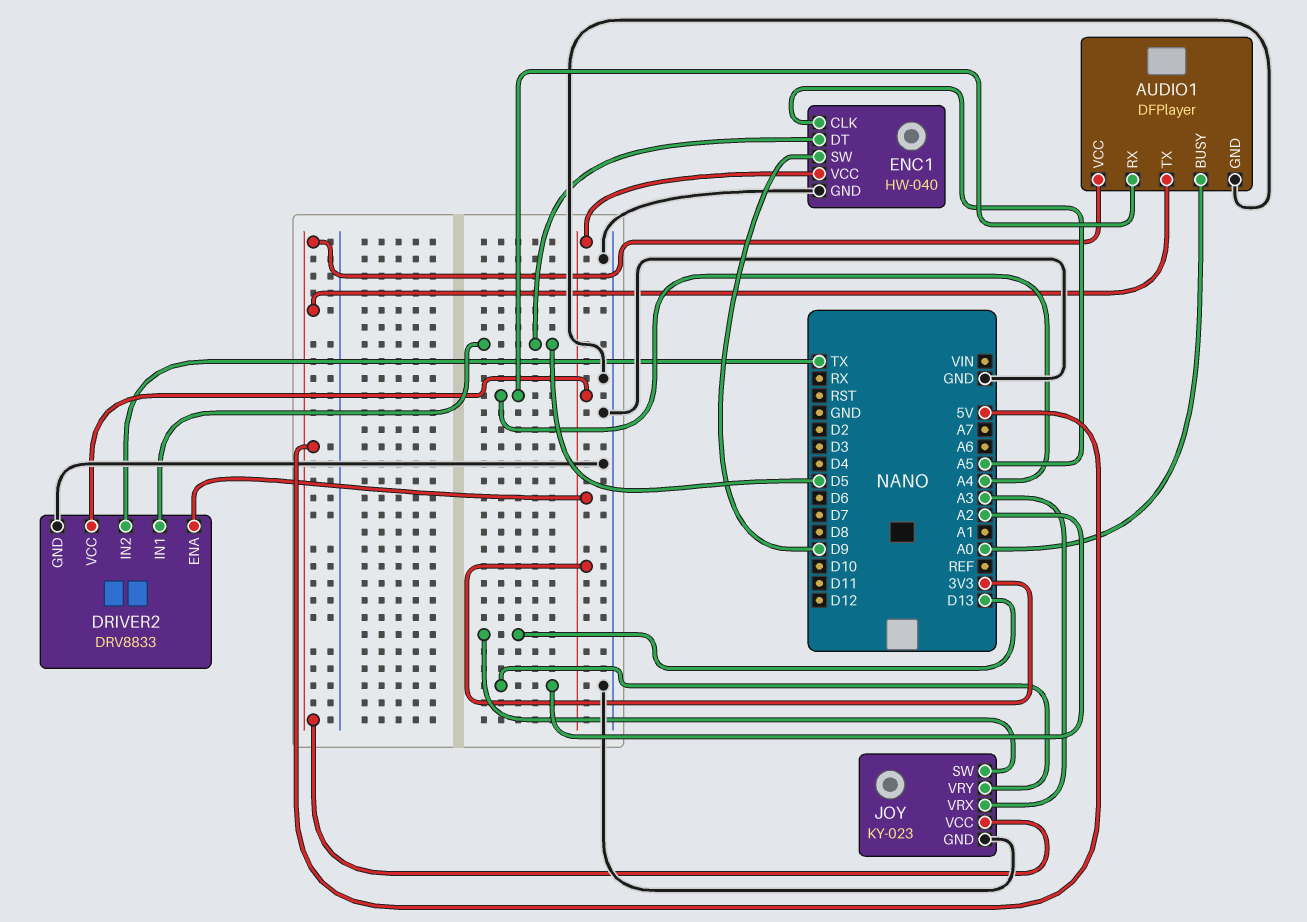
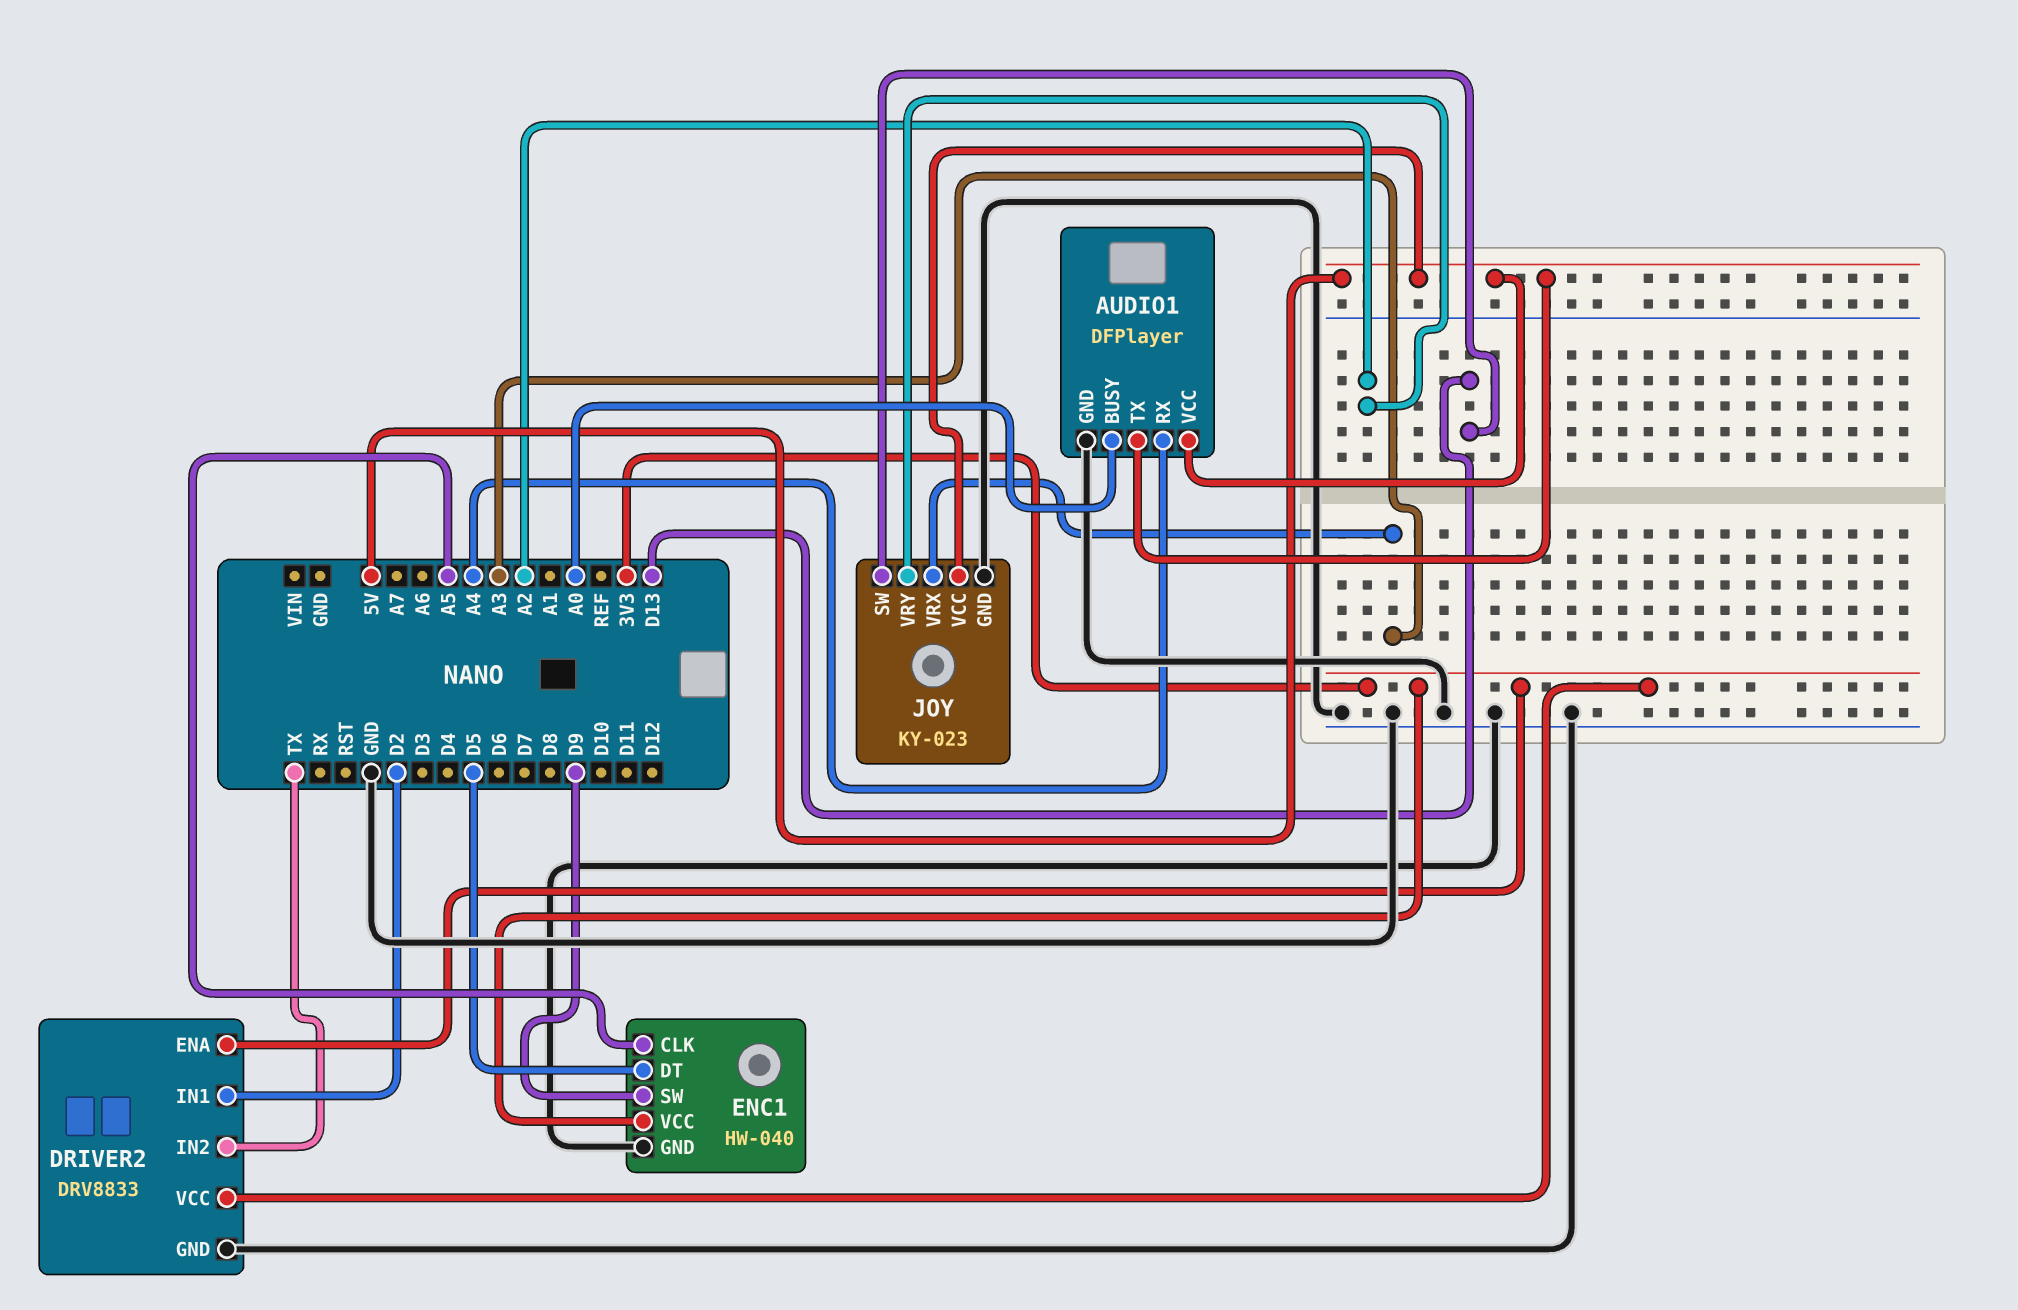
DRIVER2 pin IN1: D5 -> D2

